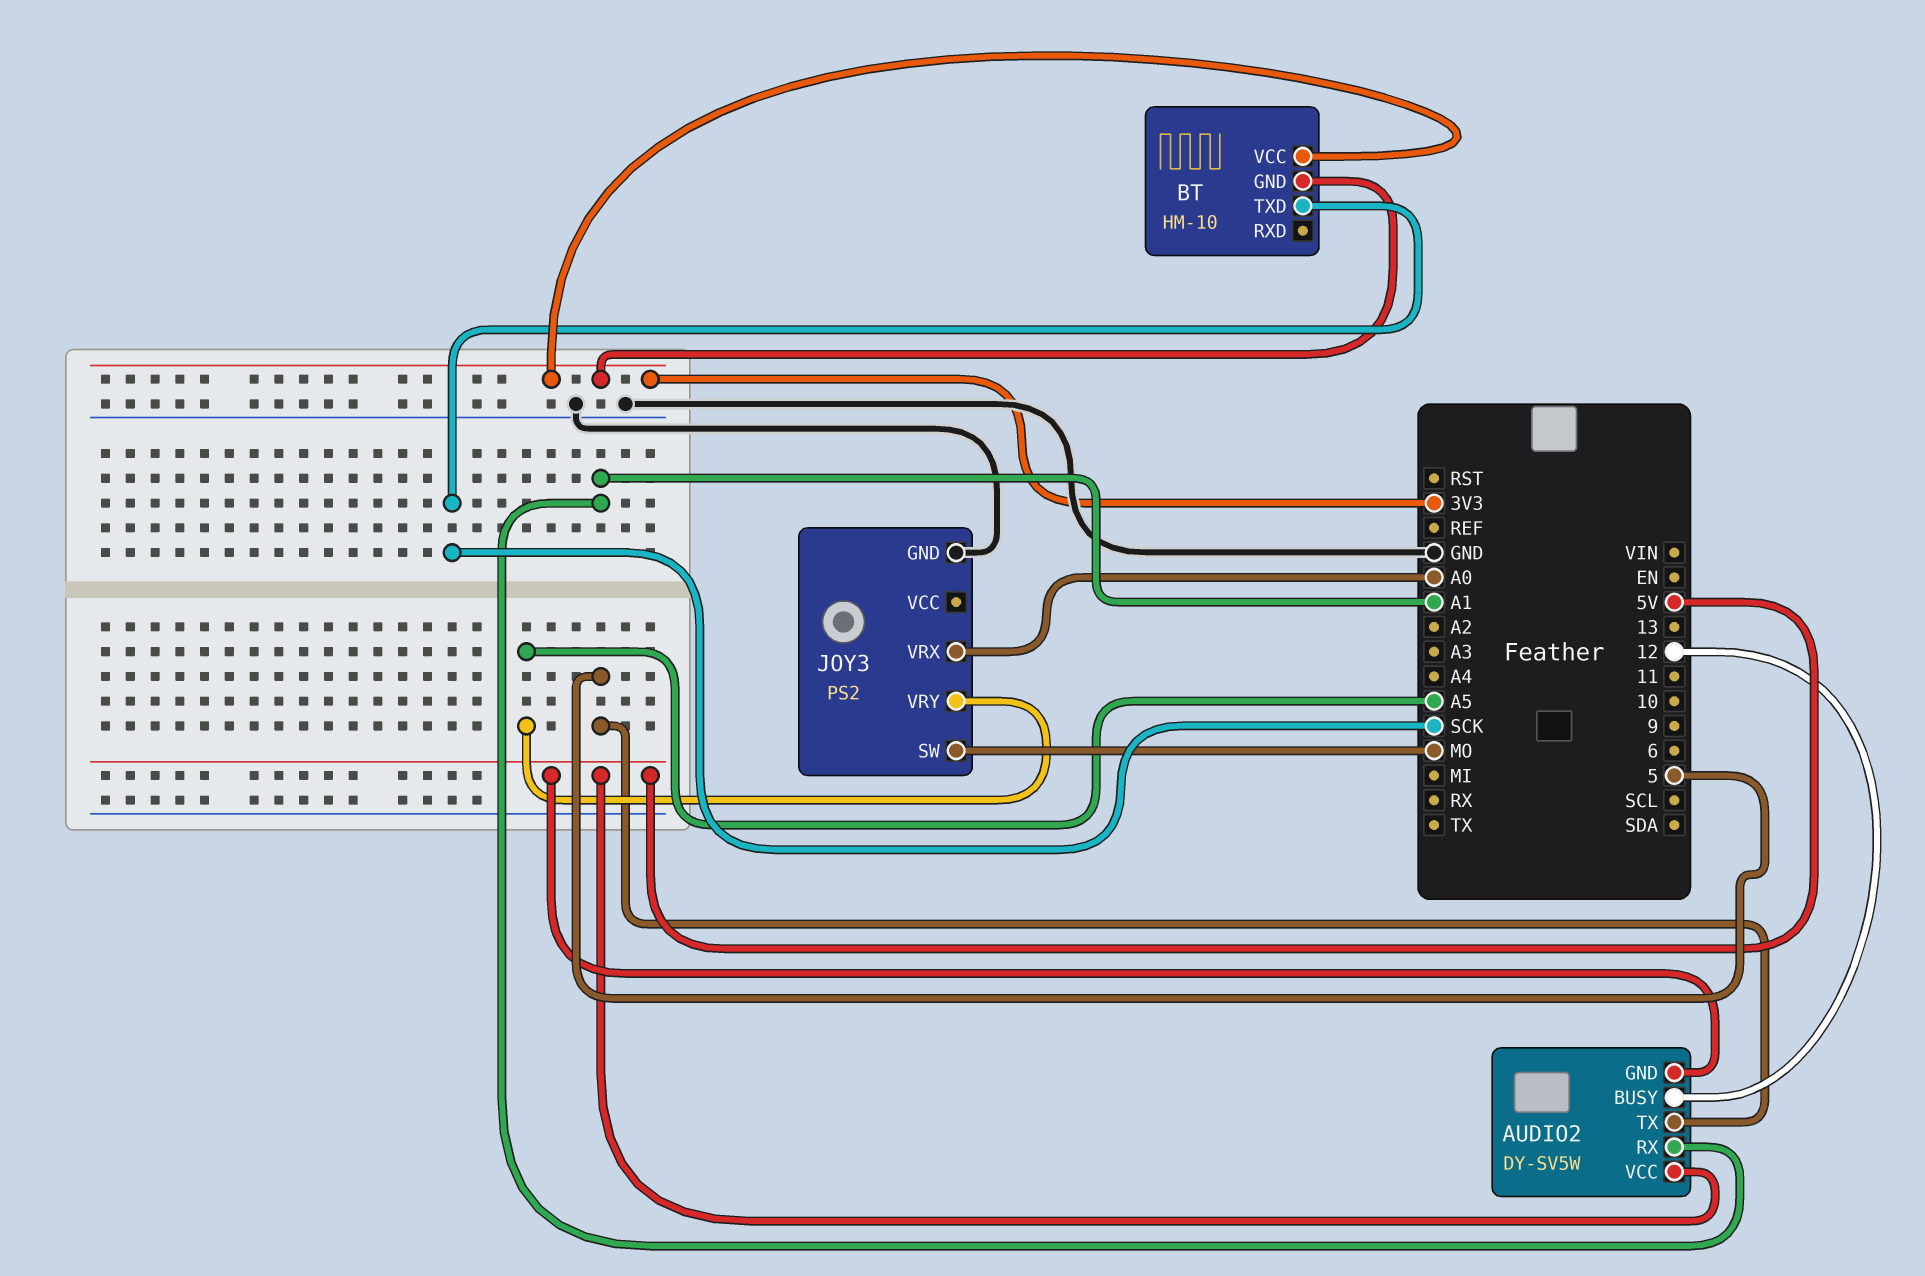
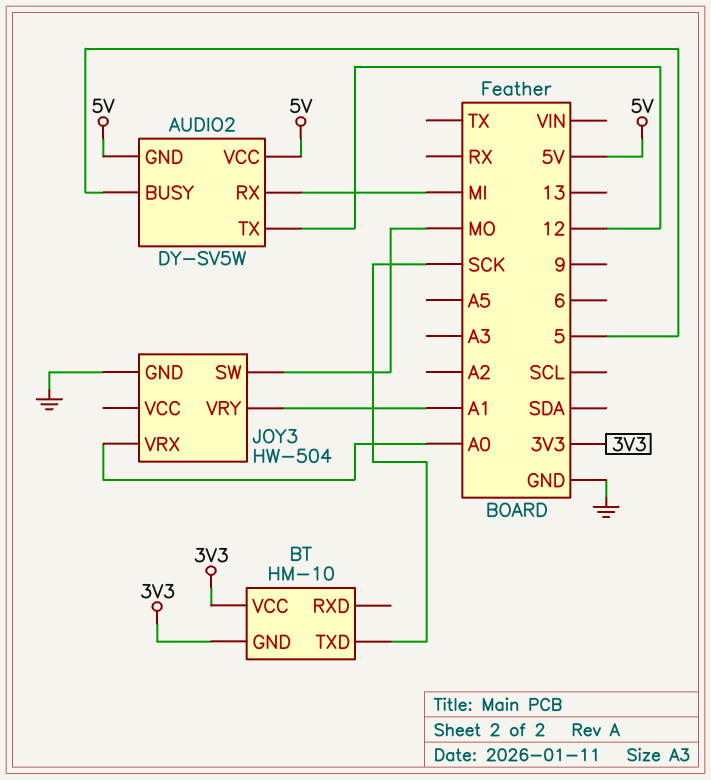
AUDIO2 pin BUSY: 12 -> 5
AUDIO2 pin RX: A1 -> MI
AUDIO2 pin TX: 5 -> 12
JOY3: PS2 -> HW-504
JOY3 pin VRY: A5 -> A1

